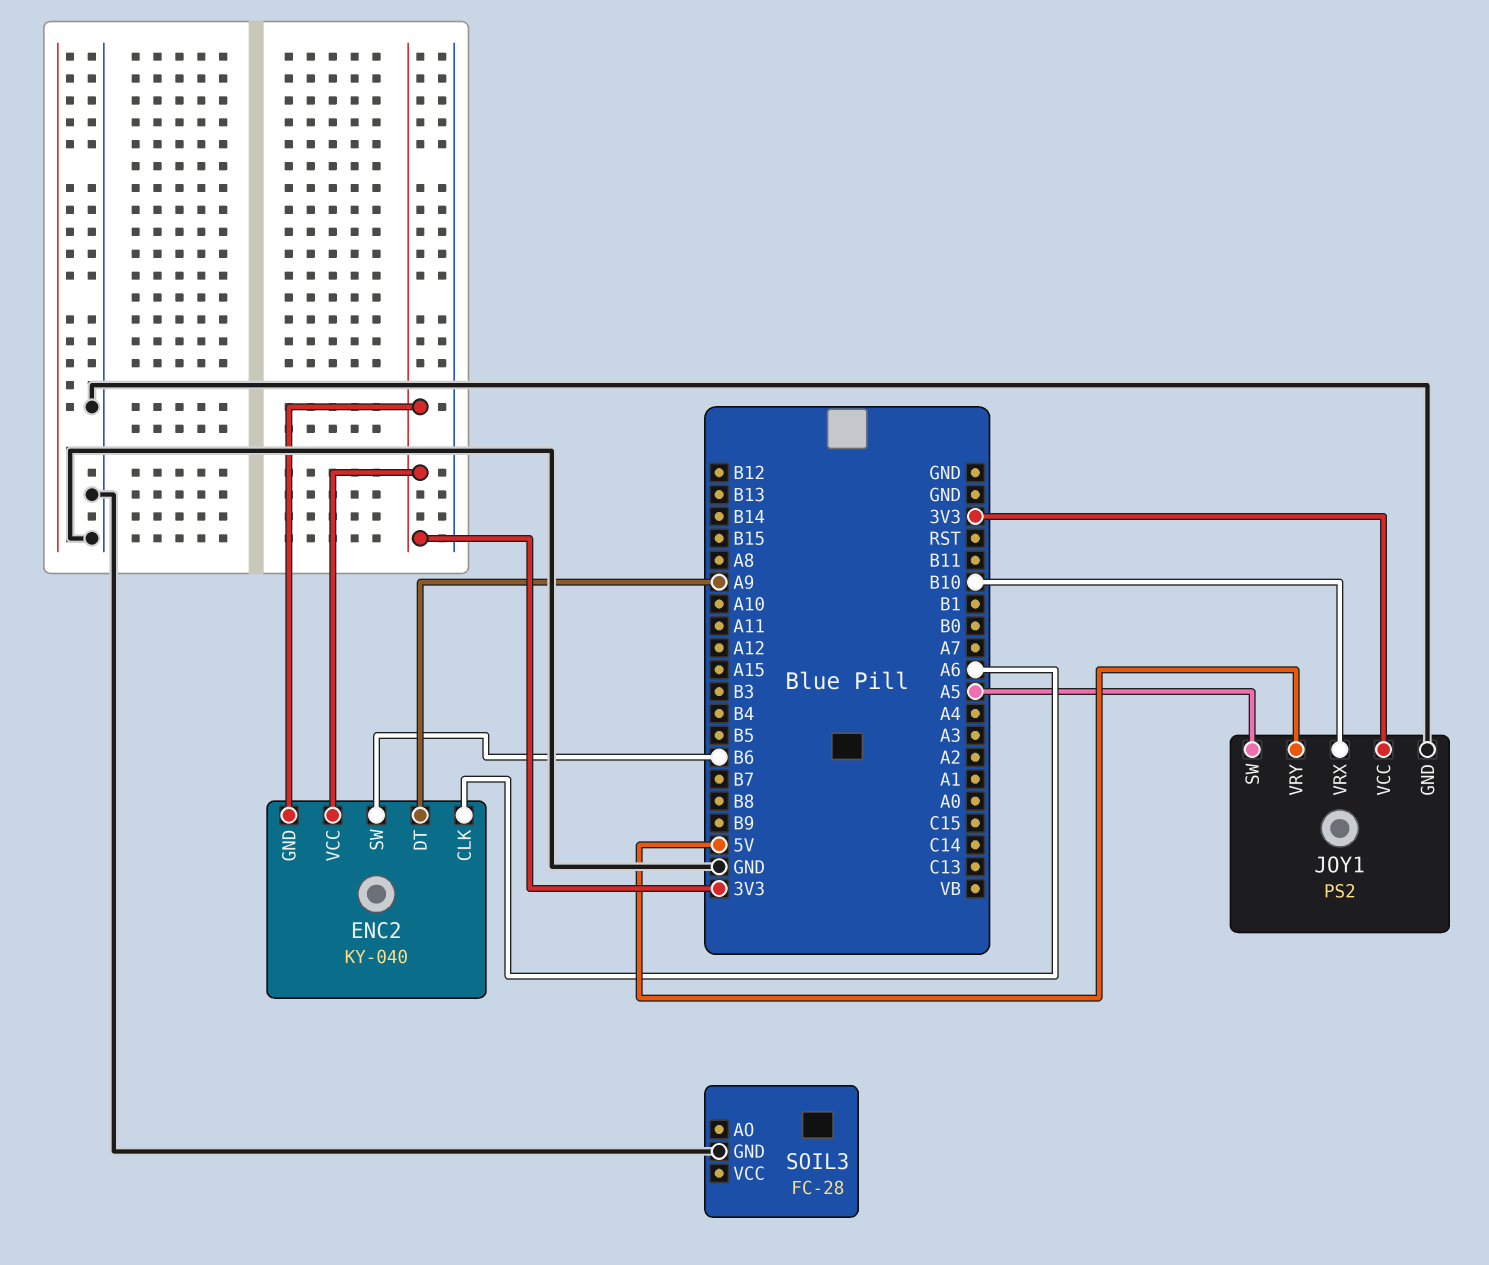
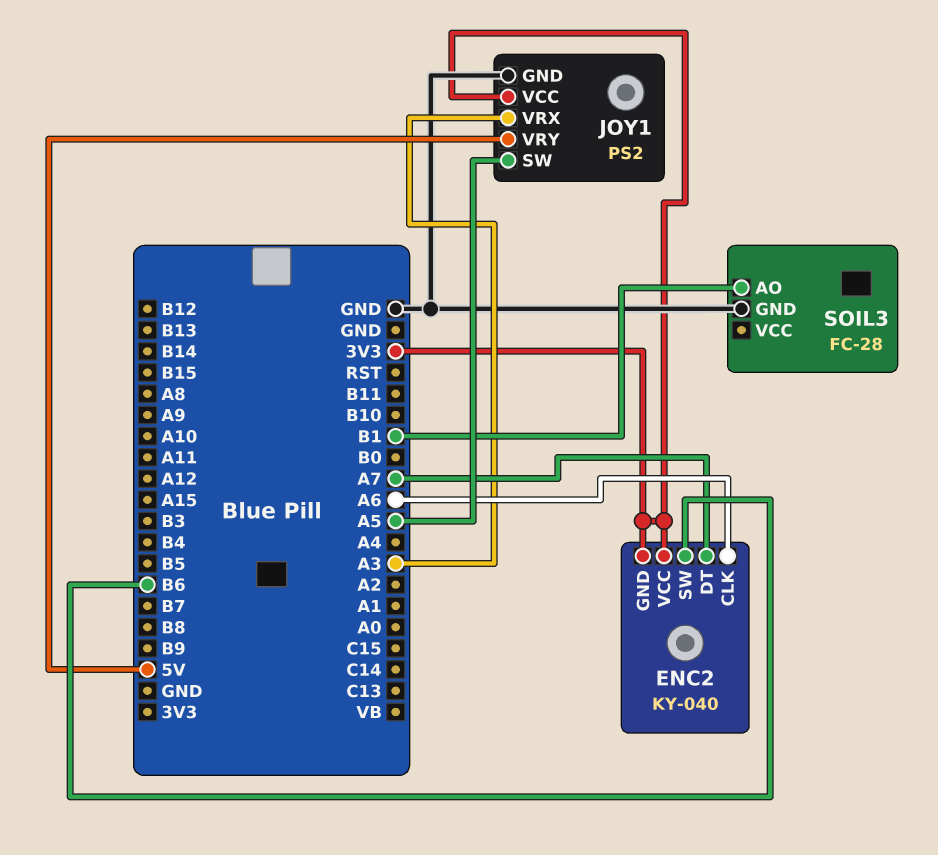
ENC2 pin DT: A9 -> A7
JOY1 pin VRX: B10 -> A3
SOIL3 pin AO: none -> B1

